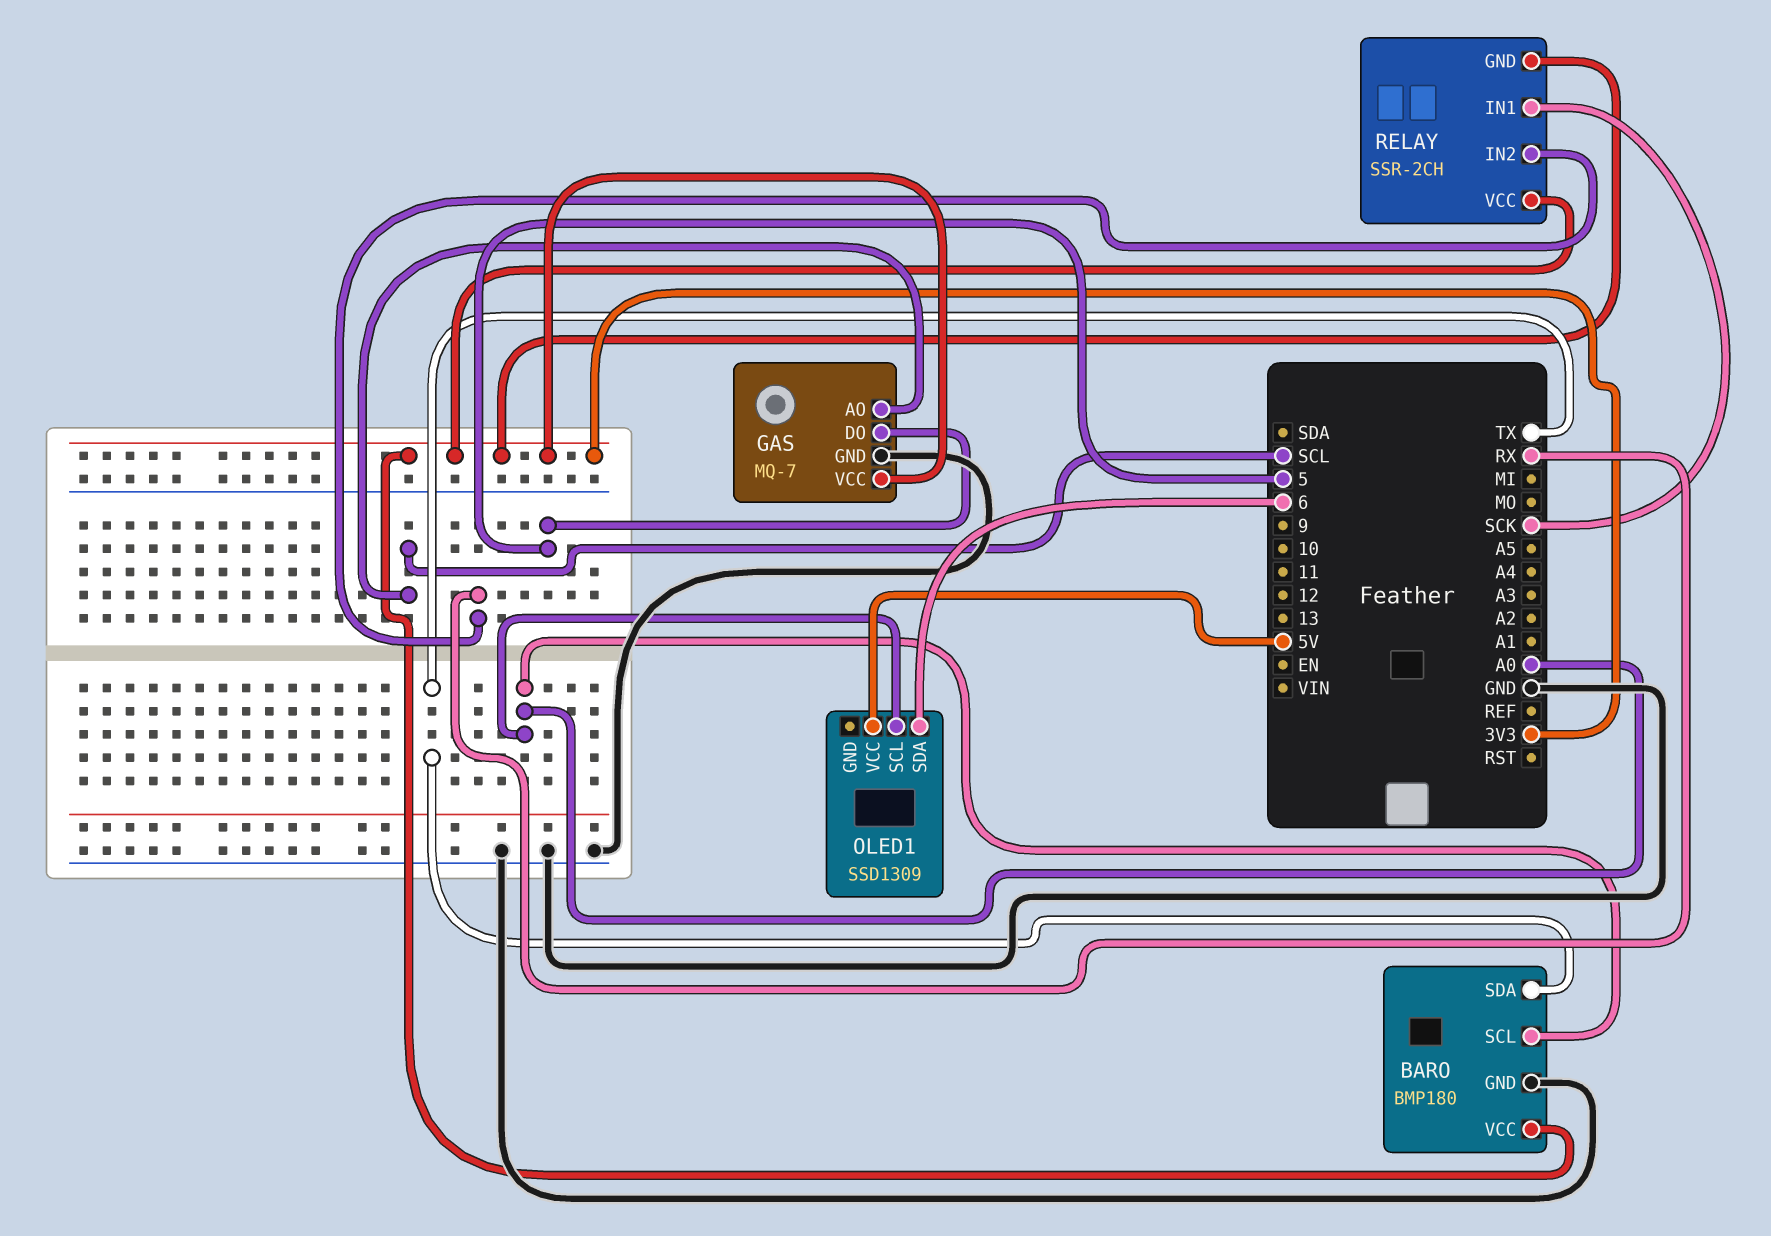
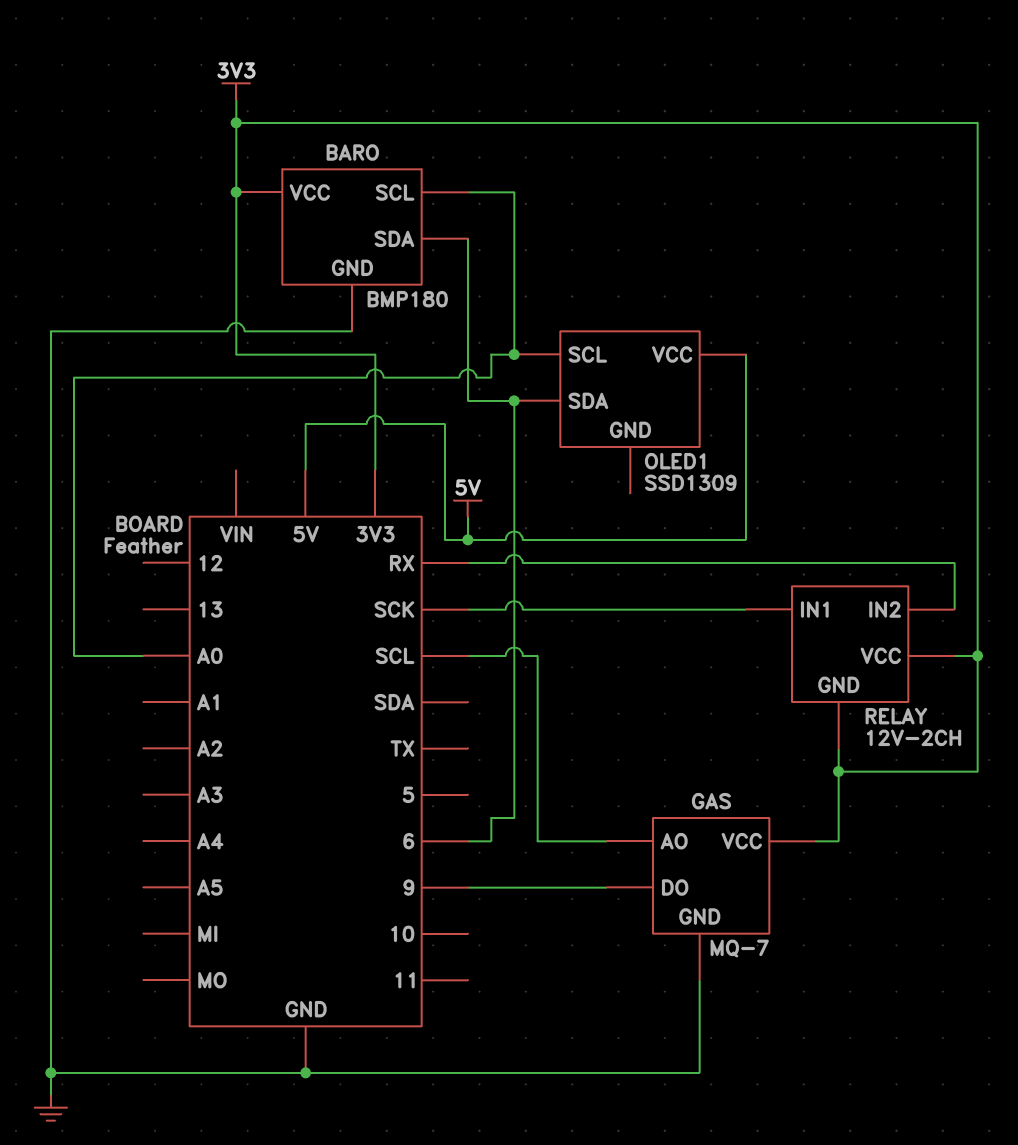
BARO pin SDA: TX -> 6
GAS pin DO: 5 -> 9
RELAY: SSR-2CH -> 12V-2CH

